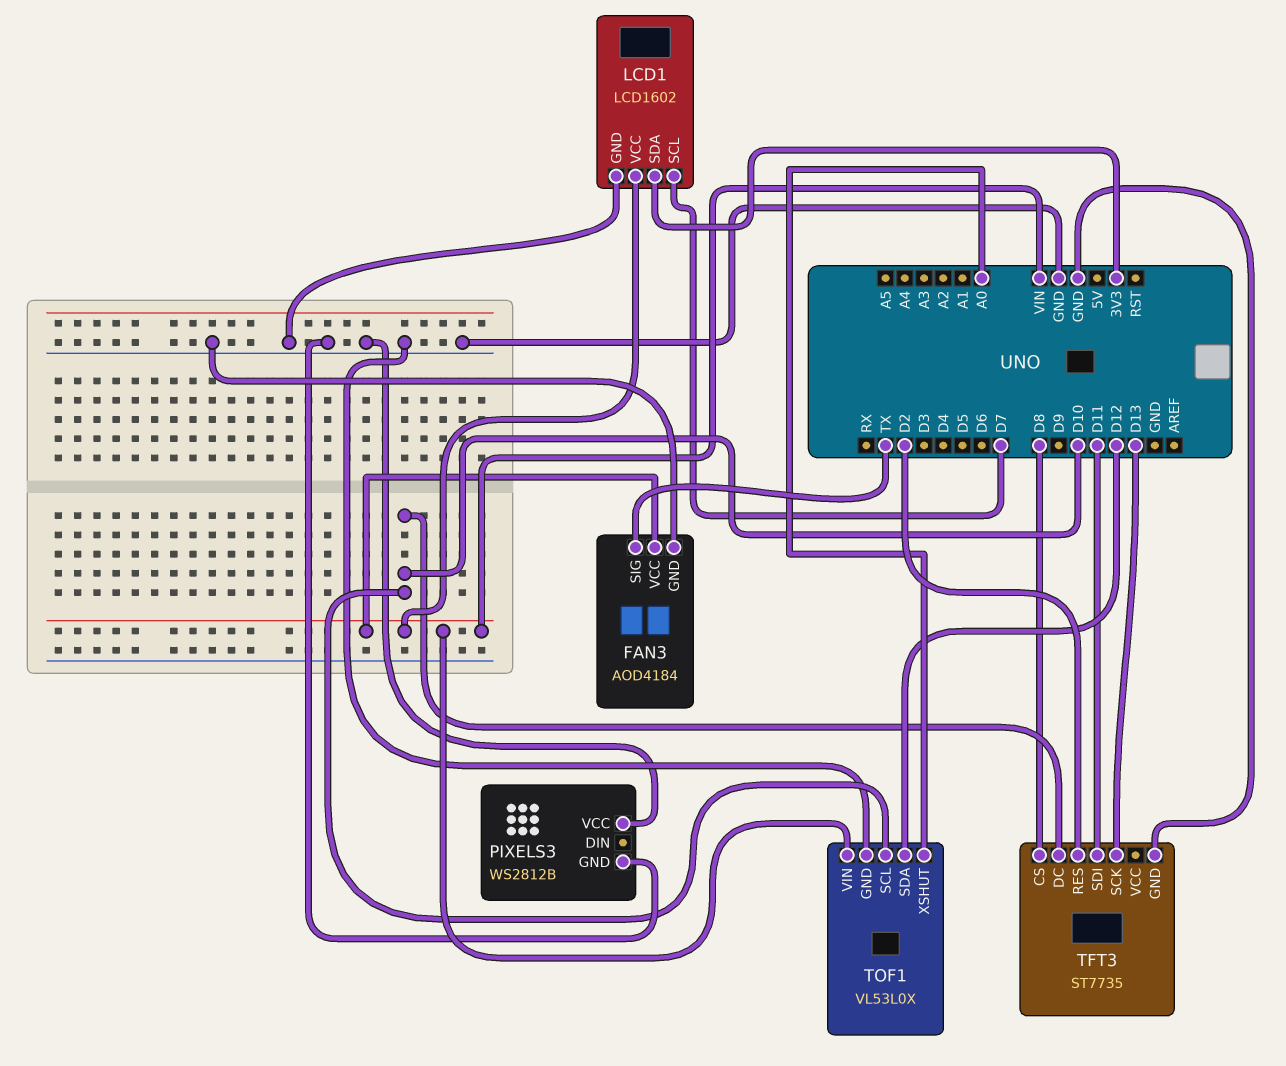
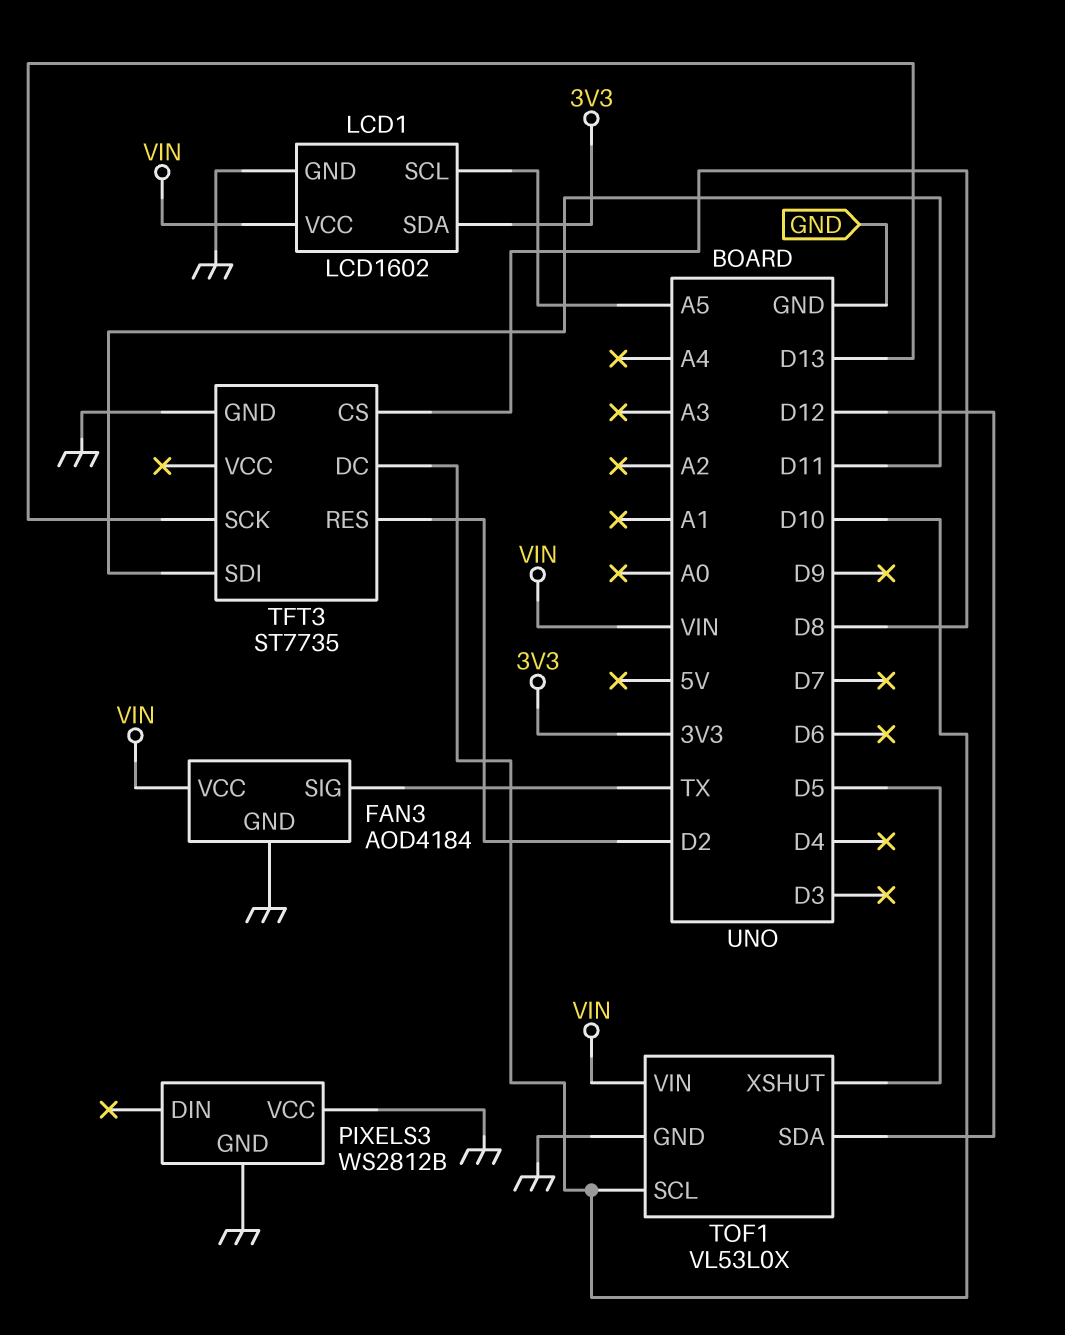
LCD1 pin SCL: D7 -> A5
TOF1 pin XSHUT: A0 -> D5

